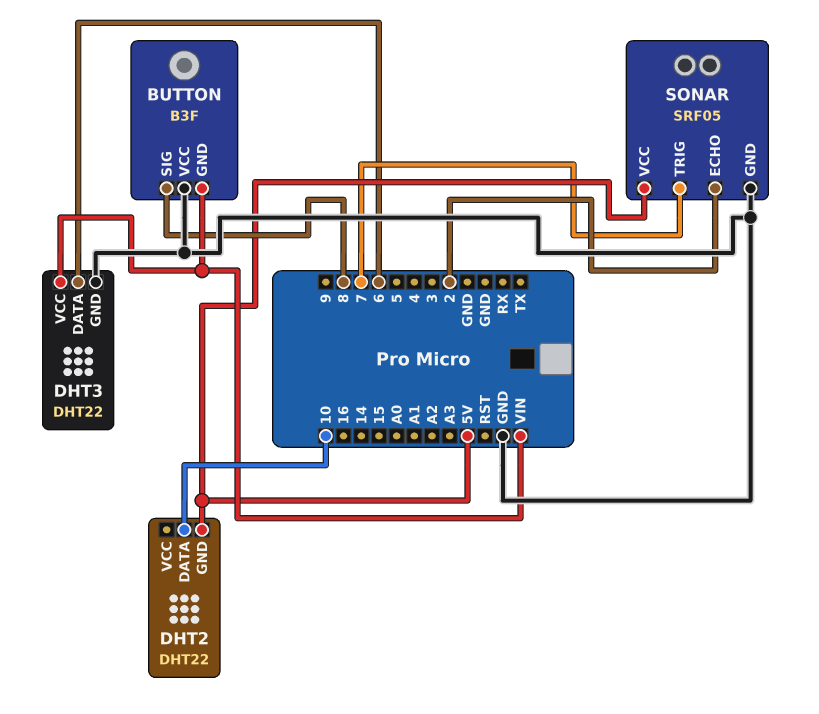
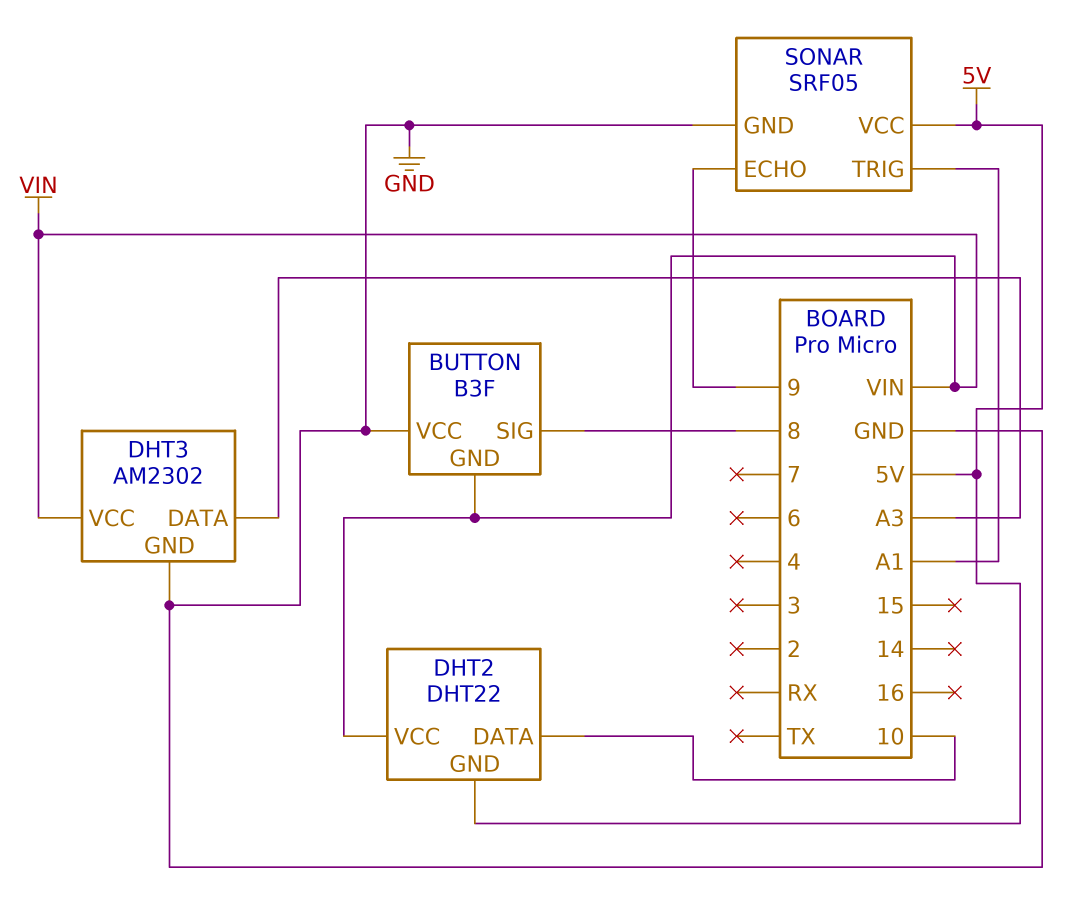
DHT2 pin VCC: none -> VIN
DHT3: DHT22 -> AM2302
DHT3 pin DATA: 6 -> A3
SONAR pin ECHO: 2 -> 9
SONAR pin TRIG: 7 -> A1

